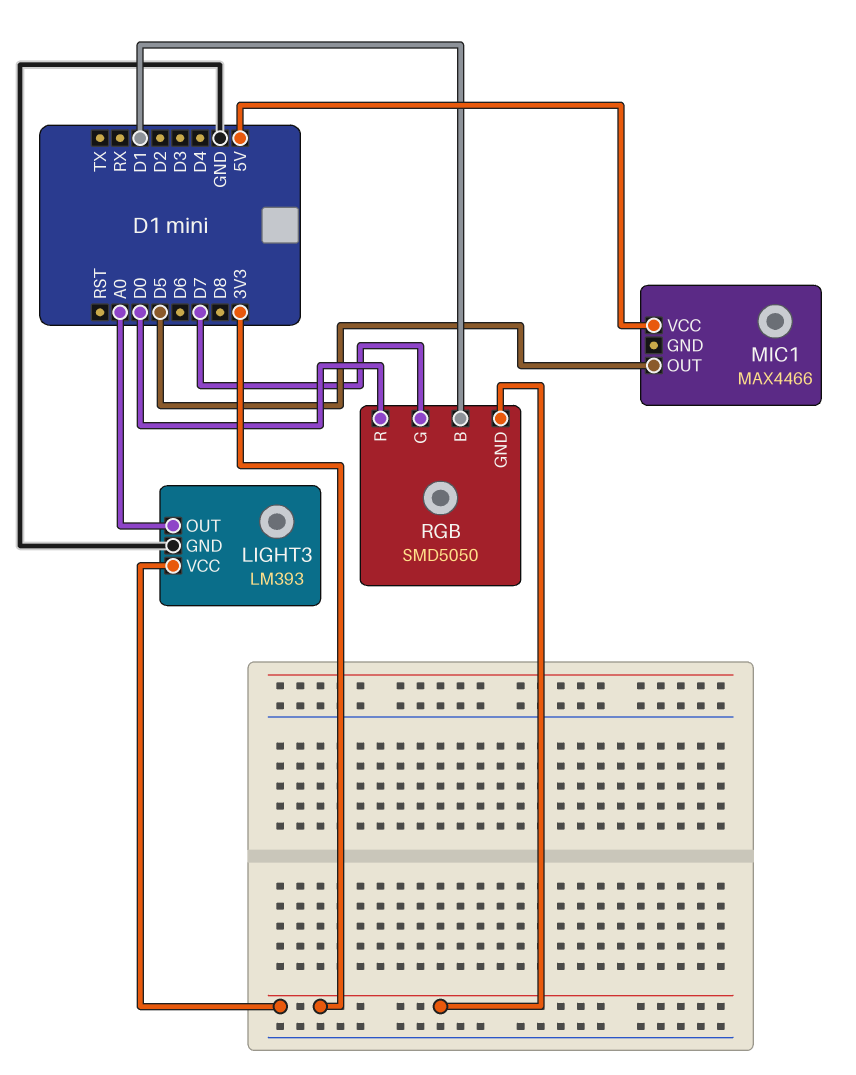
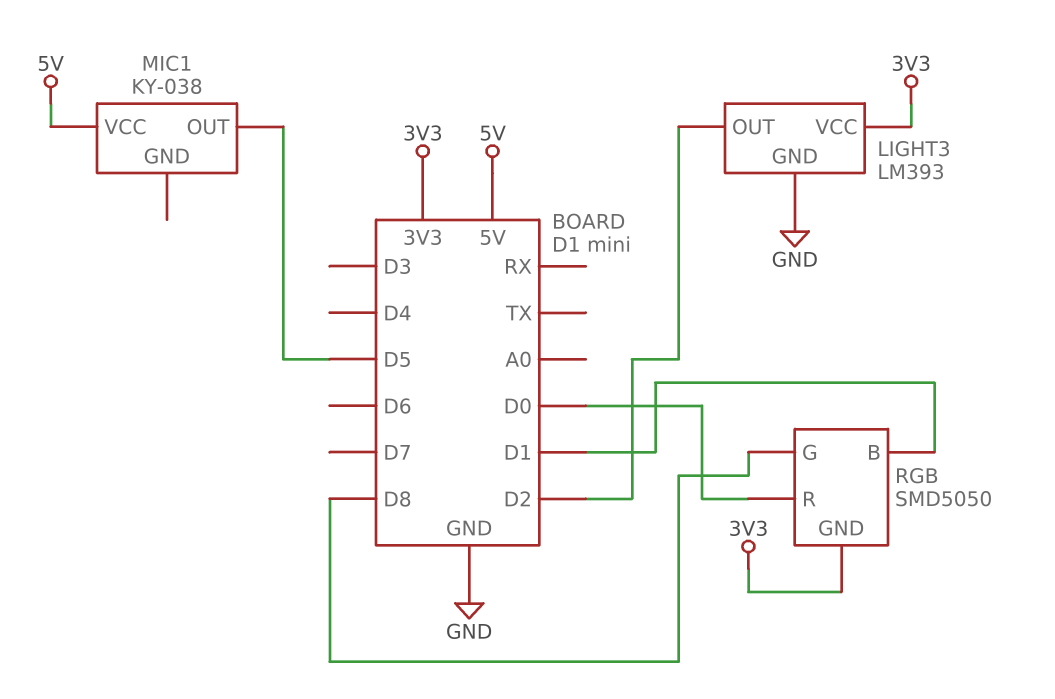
LIGHT3 pin OUT: A0 -> D2
MIC1: MAX4466 -> KY-038
RGB pin G: D7 -> D8

